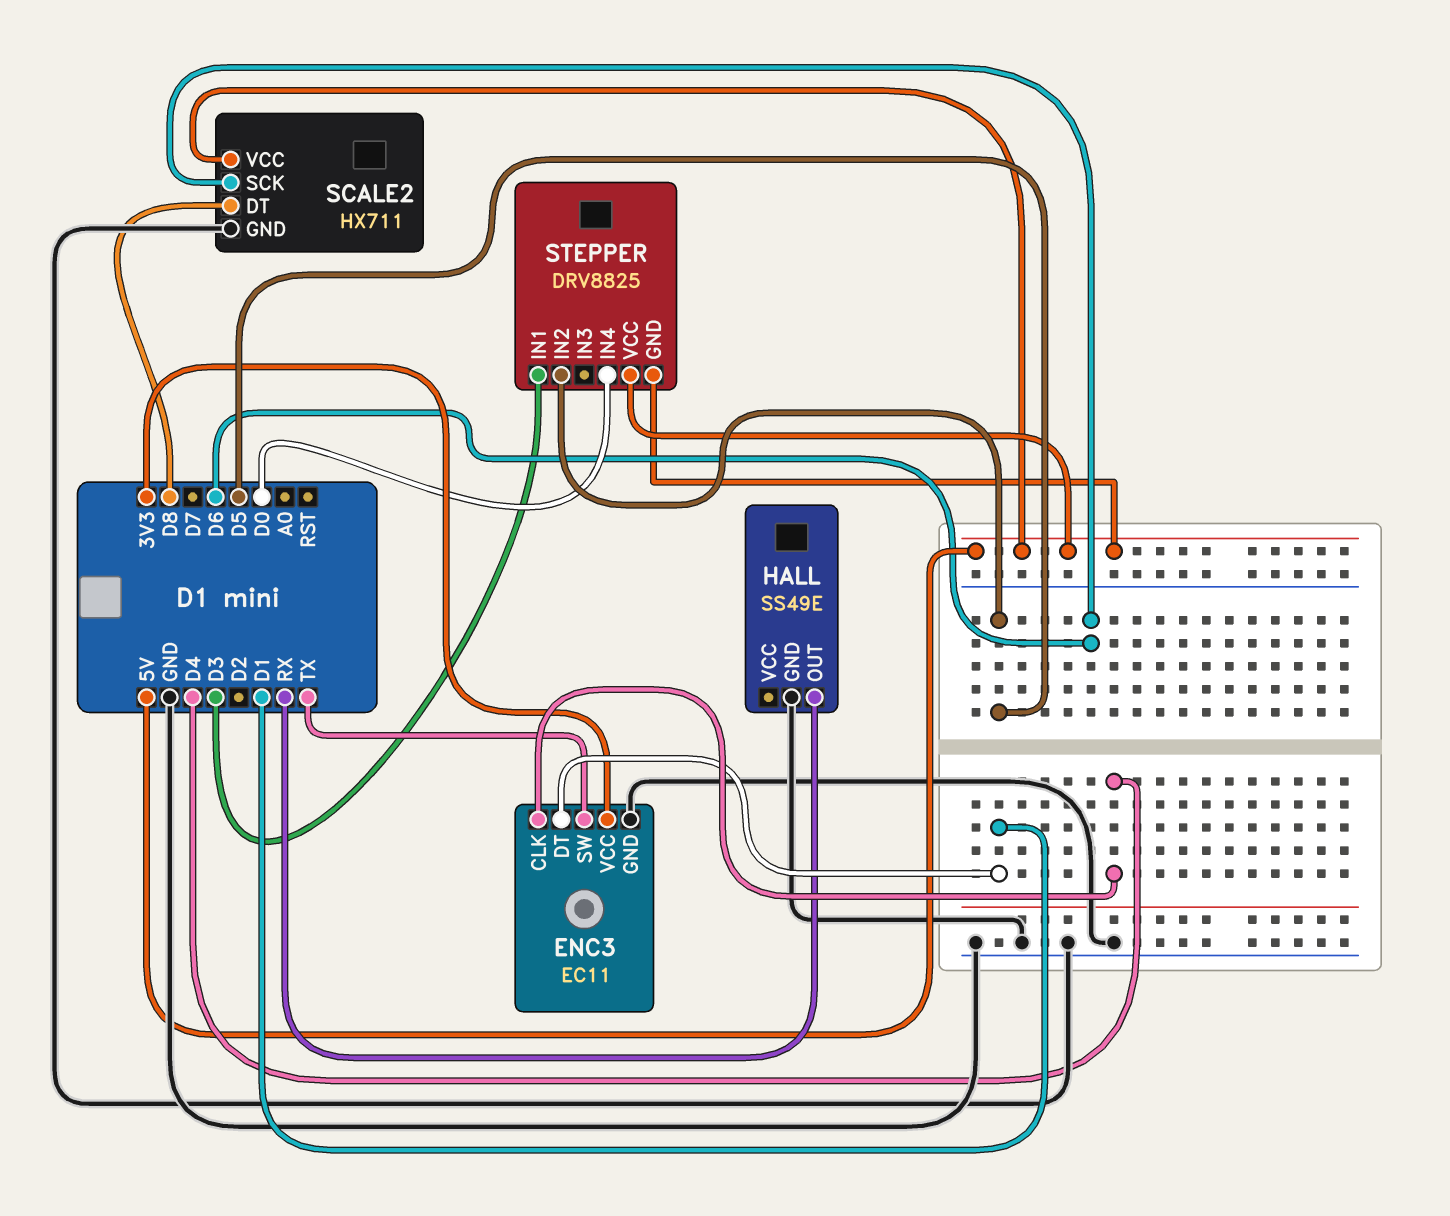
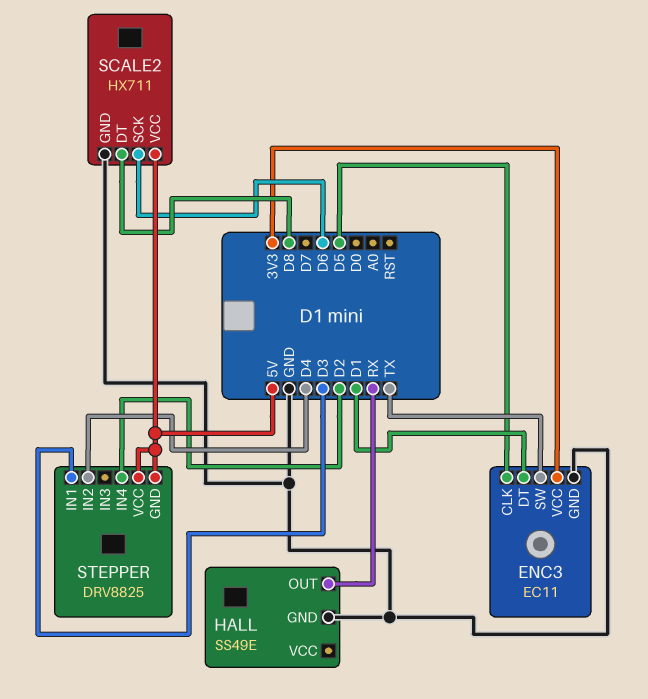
ENC3 pin CLK: D4 -> D5
STEPPER pin IN2: D5 -> D4
STEPPER pin IN4: D0 -> D2

